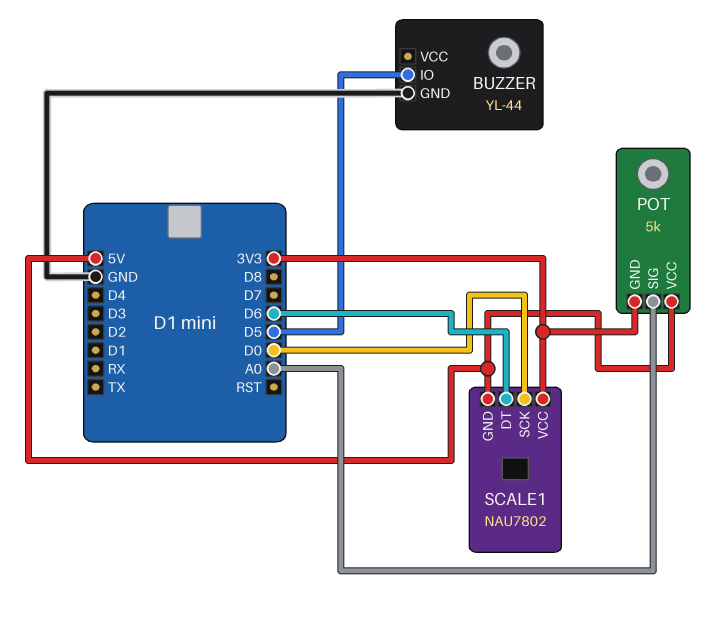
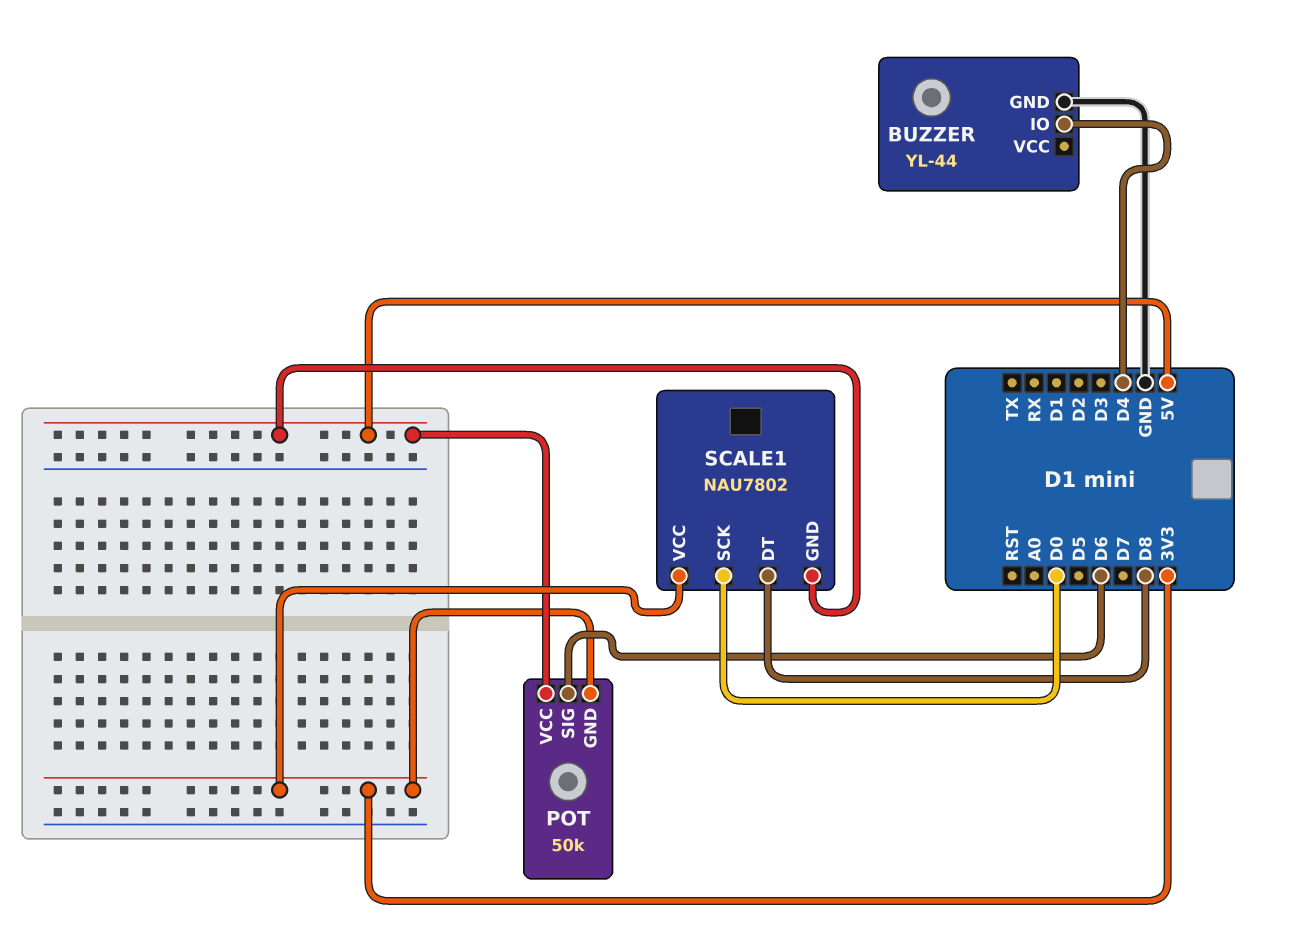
BUZZER pin IO: D5 -> D4
POT: 5k -> 50k
POT pin SIG: A0 -> D6
SCALE1 pin DT: D6 -> D8

